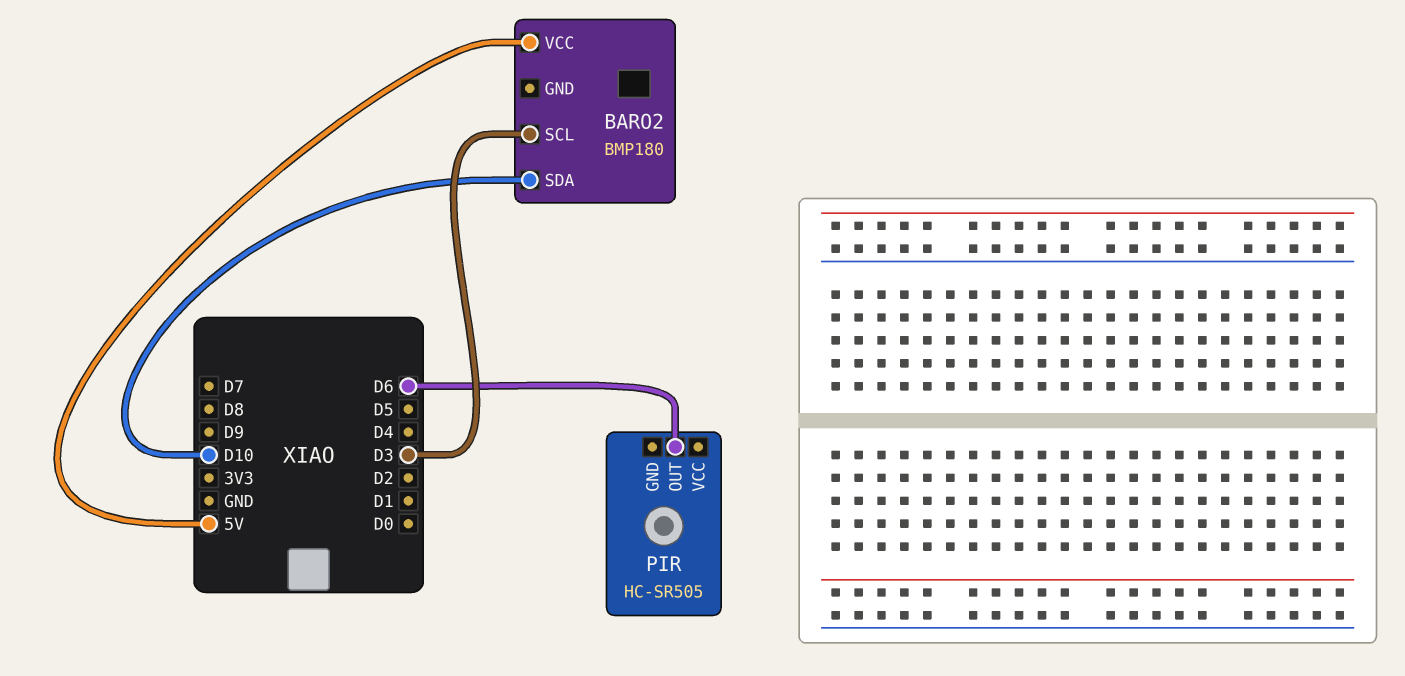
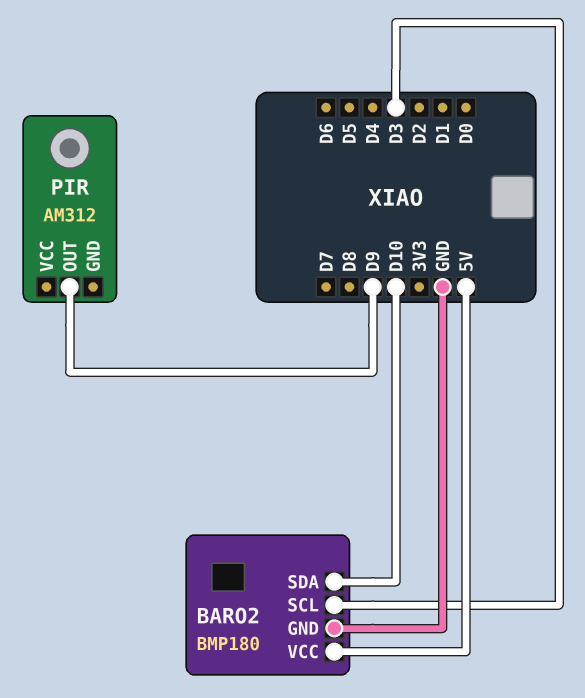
BARO2 pin GND: none -> GND
PIR: HC-SR505 -> AM312
PIR pin OUT: D6 -> D9

